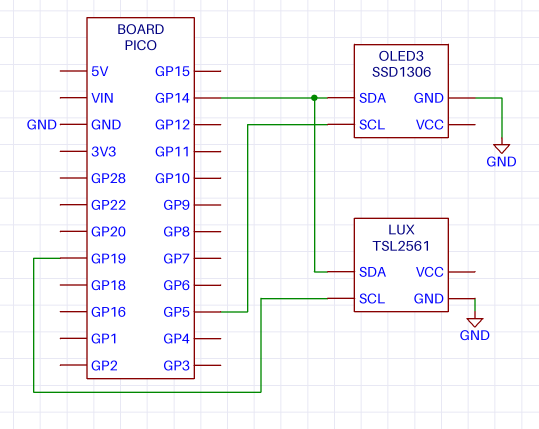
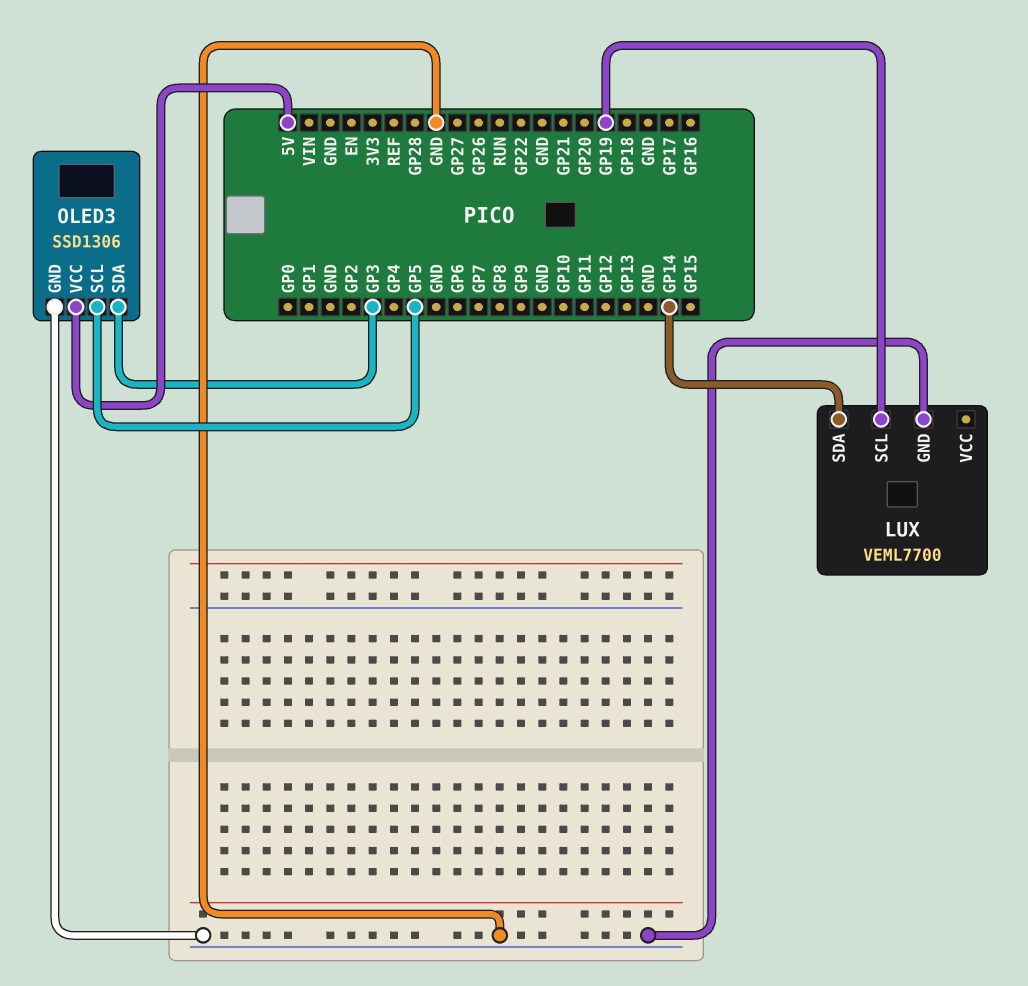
LUX: TSL2561 -> VEML7700
OLED3 pin SDA: GP14 -> GP3
OLED3 pin VCC: none -> 5V

